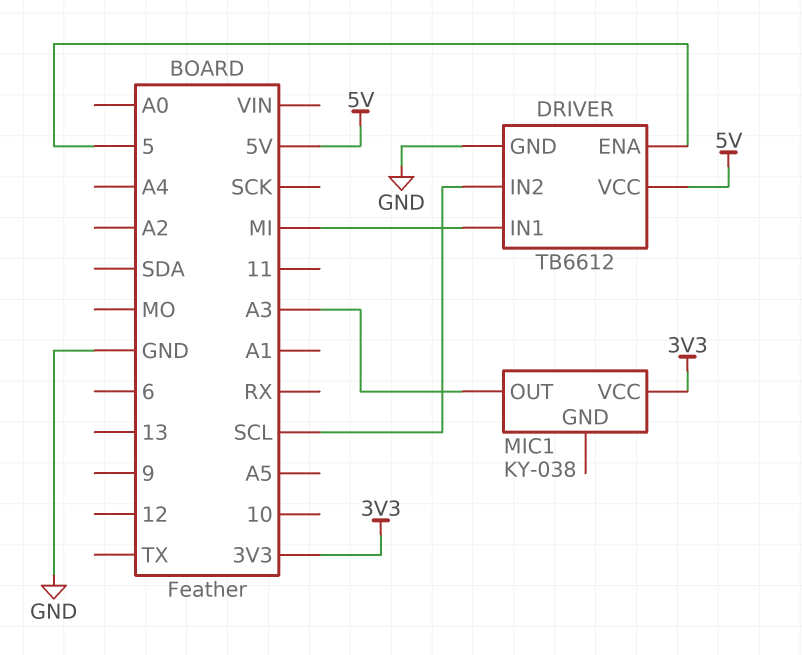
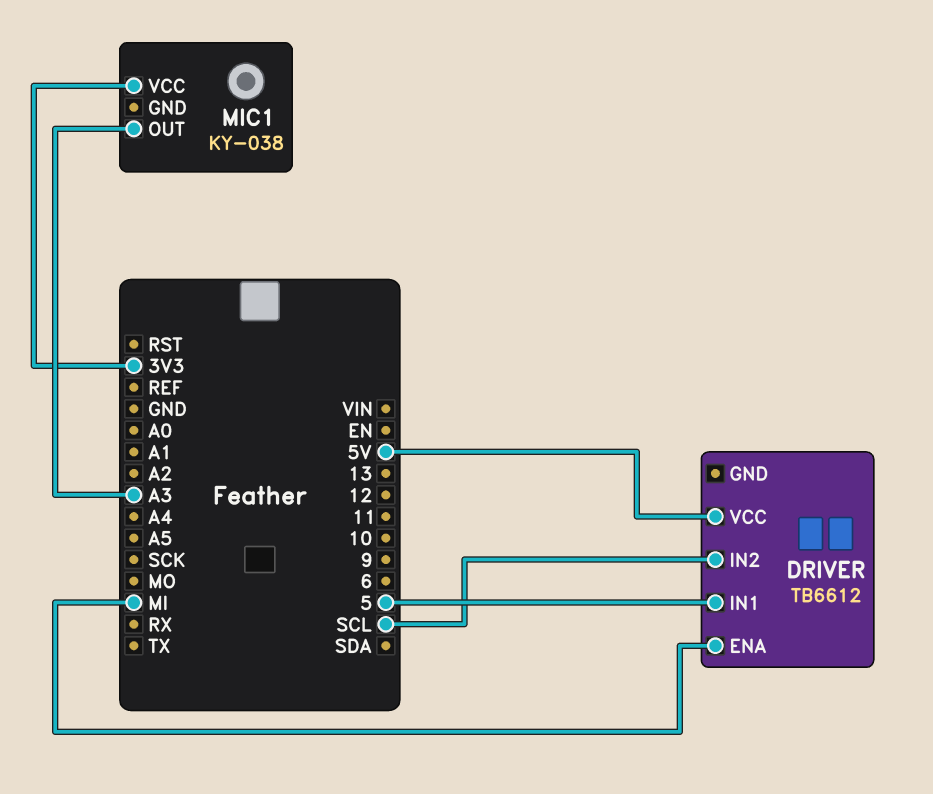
DRIVER pin ENA: 5 -> MI
DRIVER pin GND: GND -> none
DRIVER pin IN1: MI -> 5

